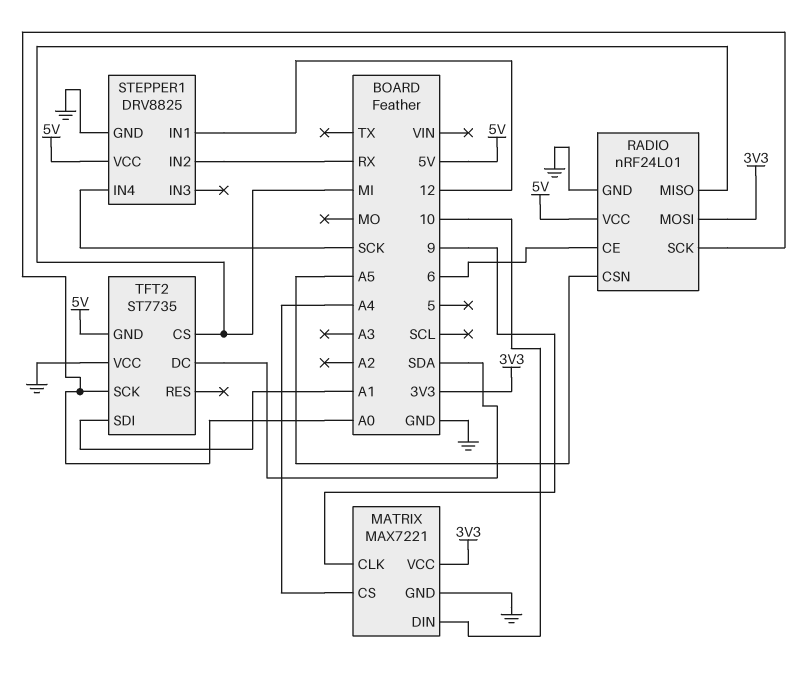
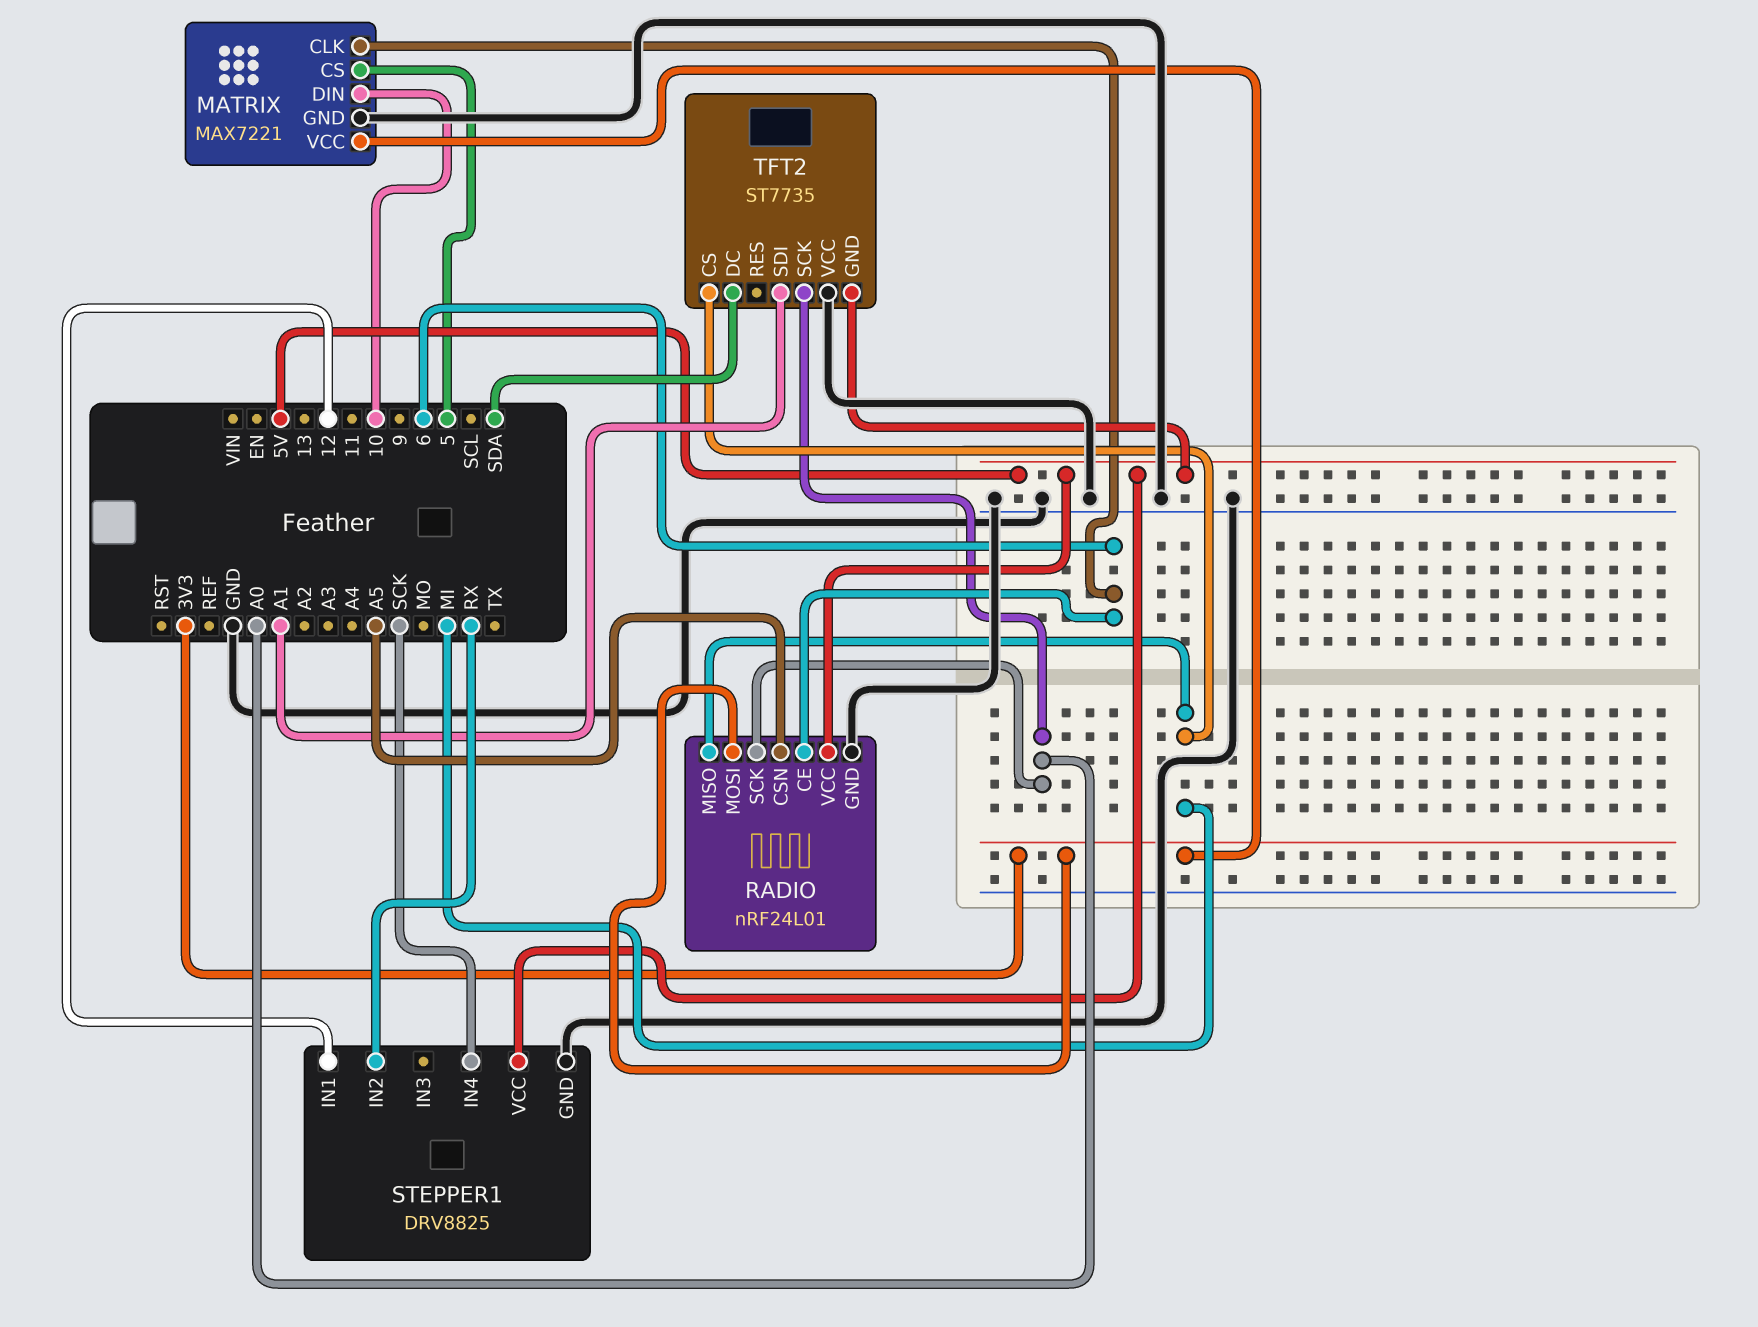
MATRIX pin CLK: 9 -> 6
MATRIX pin CS: A4 -> 5

